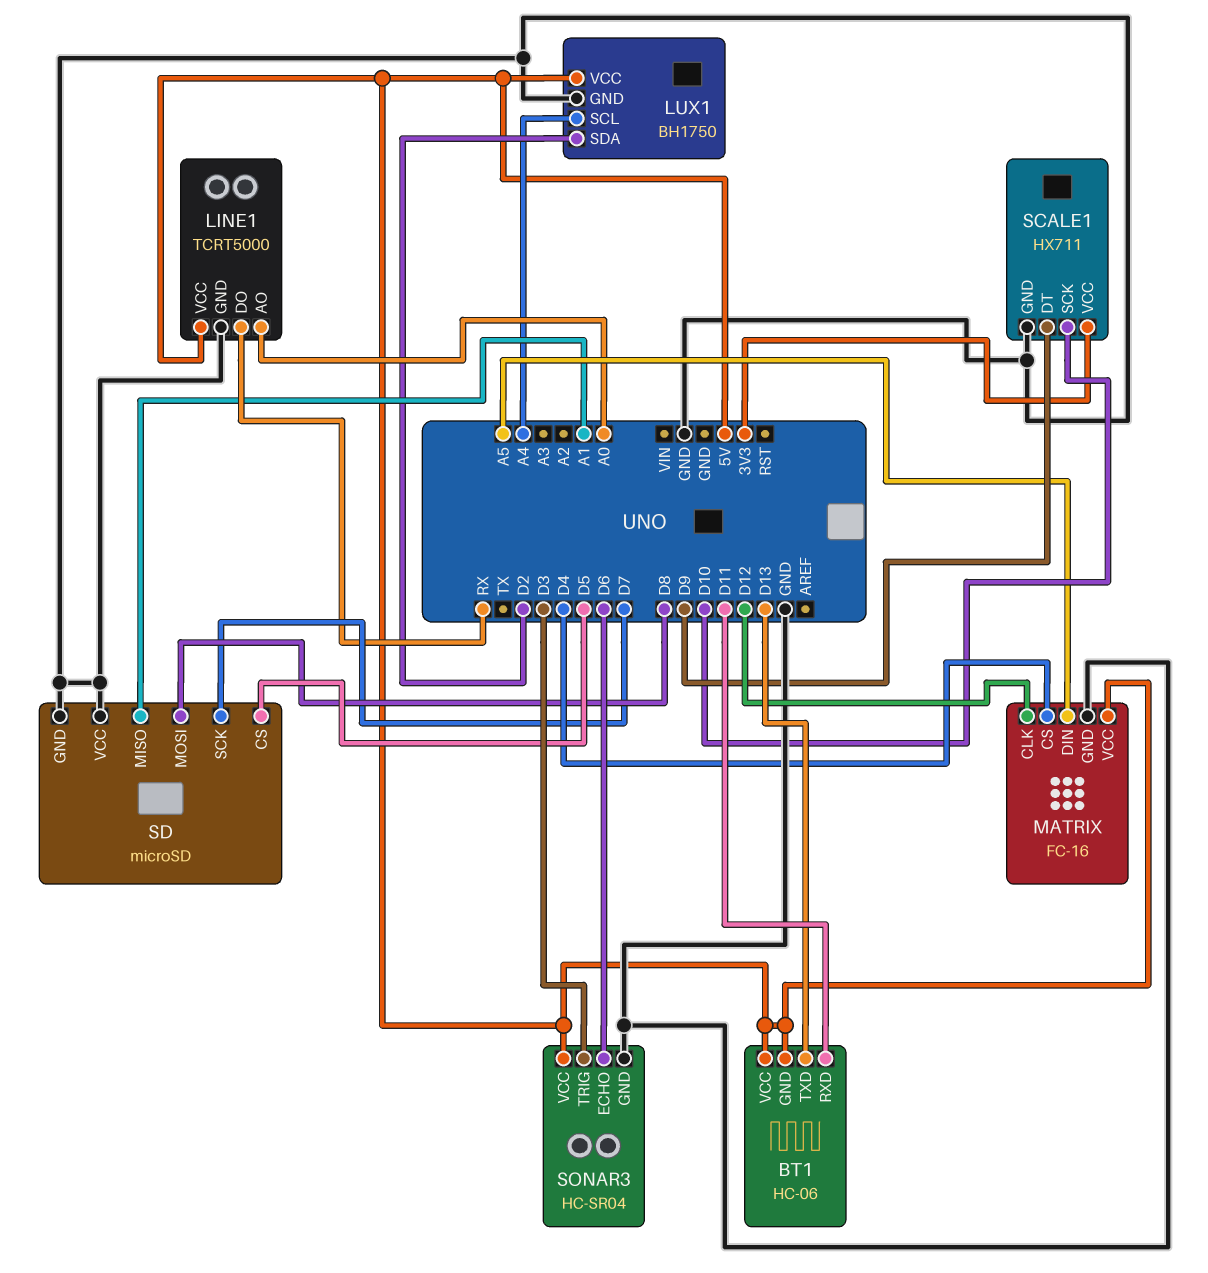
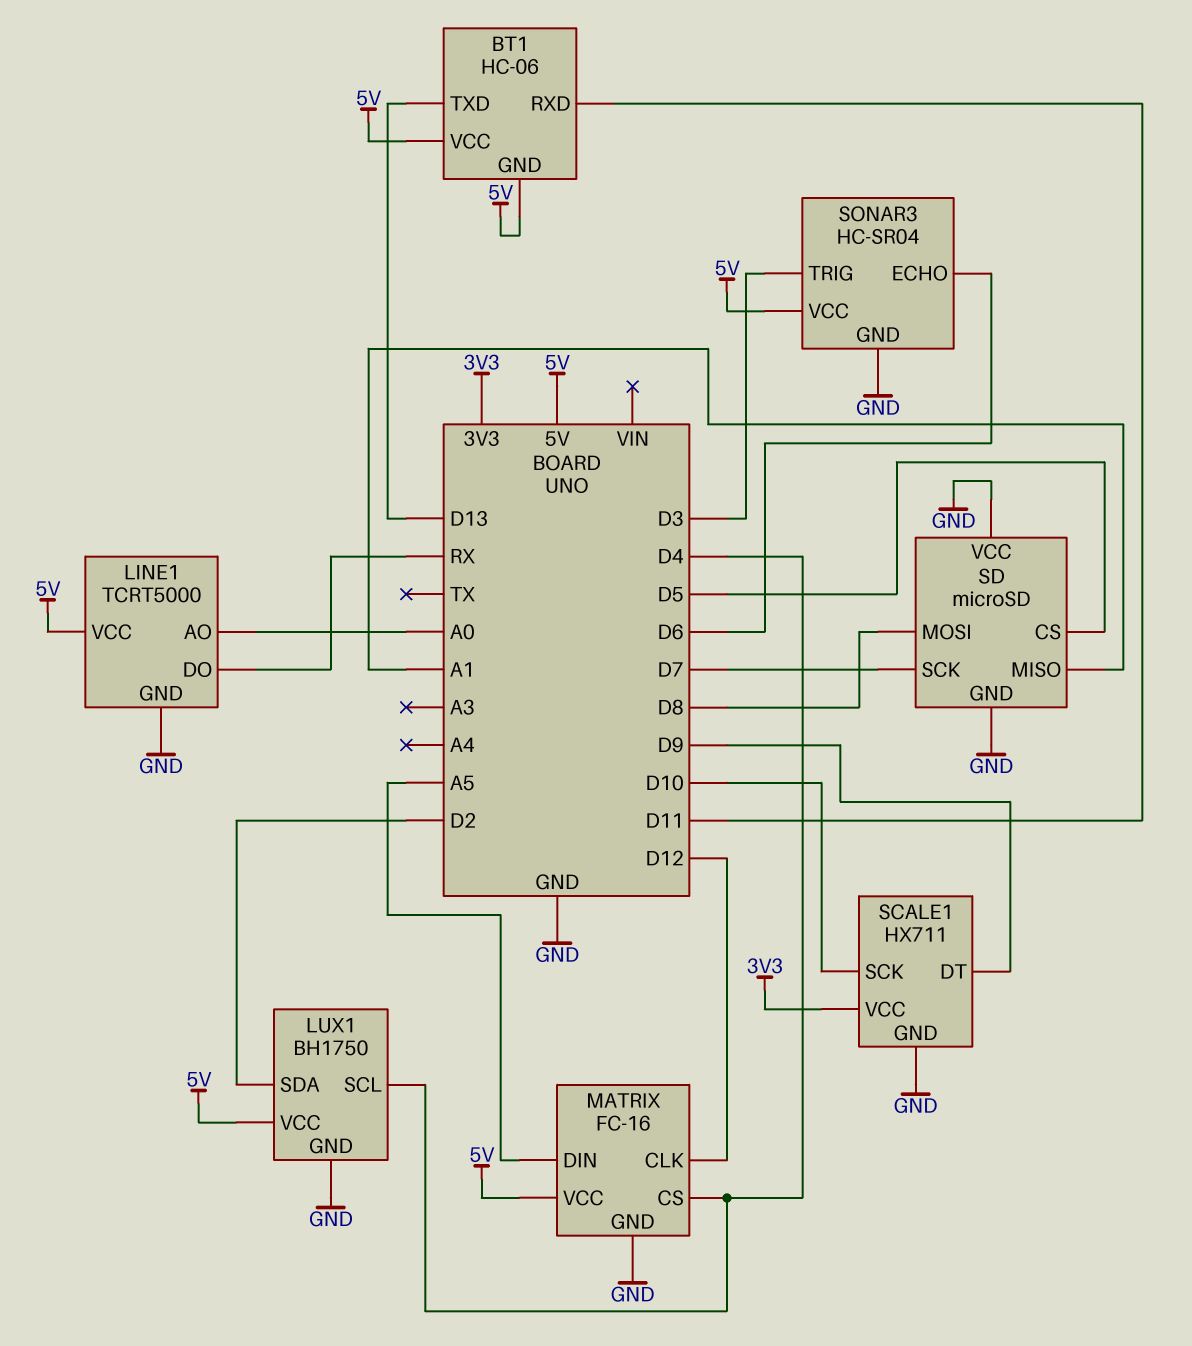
LUX1 pin SCL: A4 -> D4

